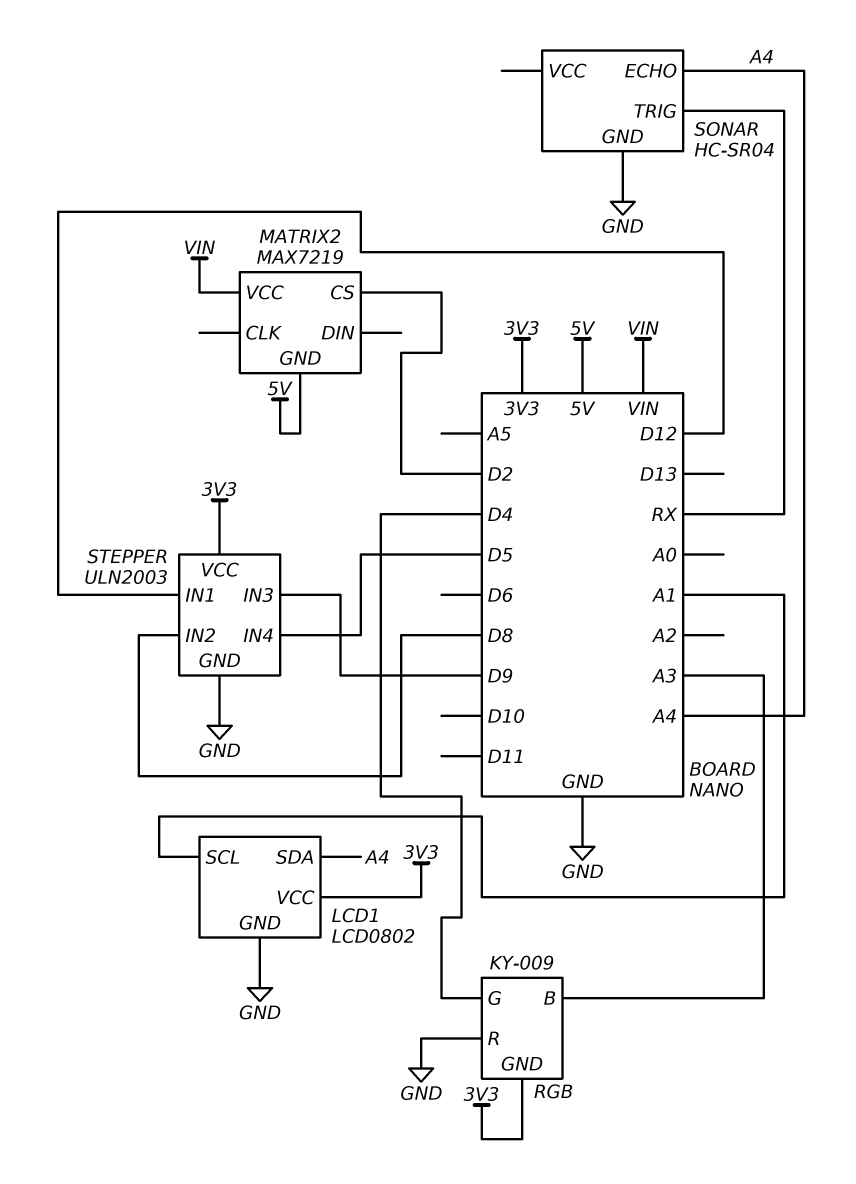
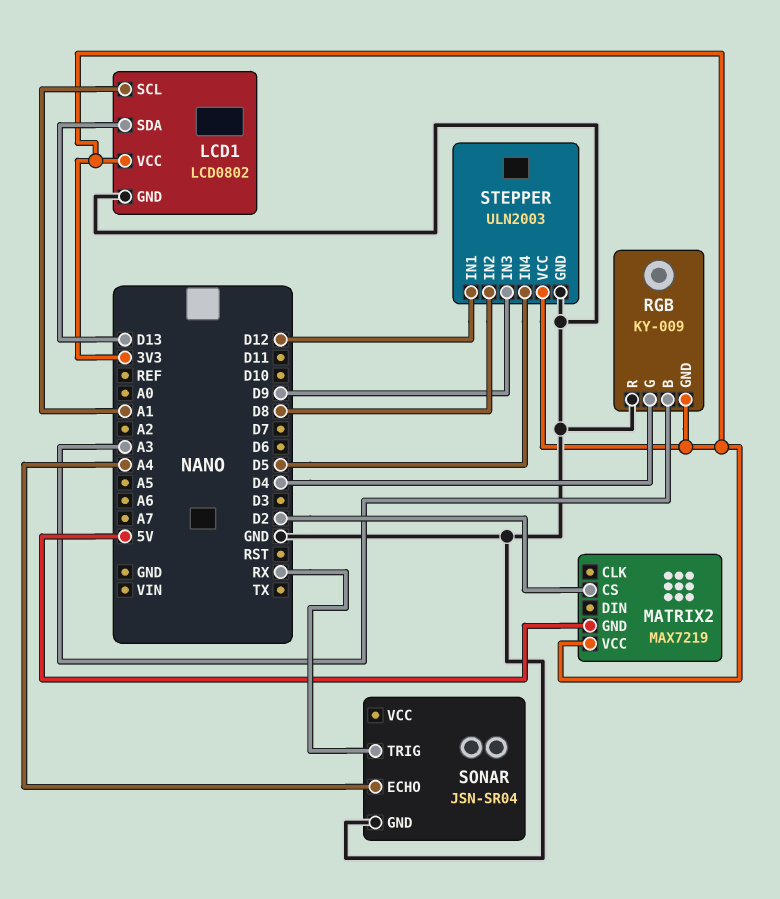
LCD1 pin SDA: A4 -> D13
MATRIX2 pin VCC: VIN -> 3V3
SONAR: HC-SR04 -> JSN-SR04

